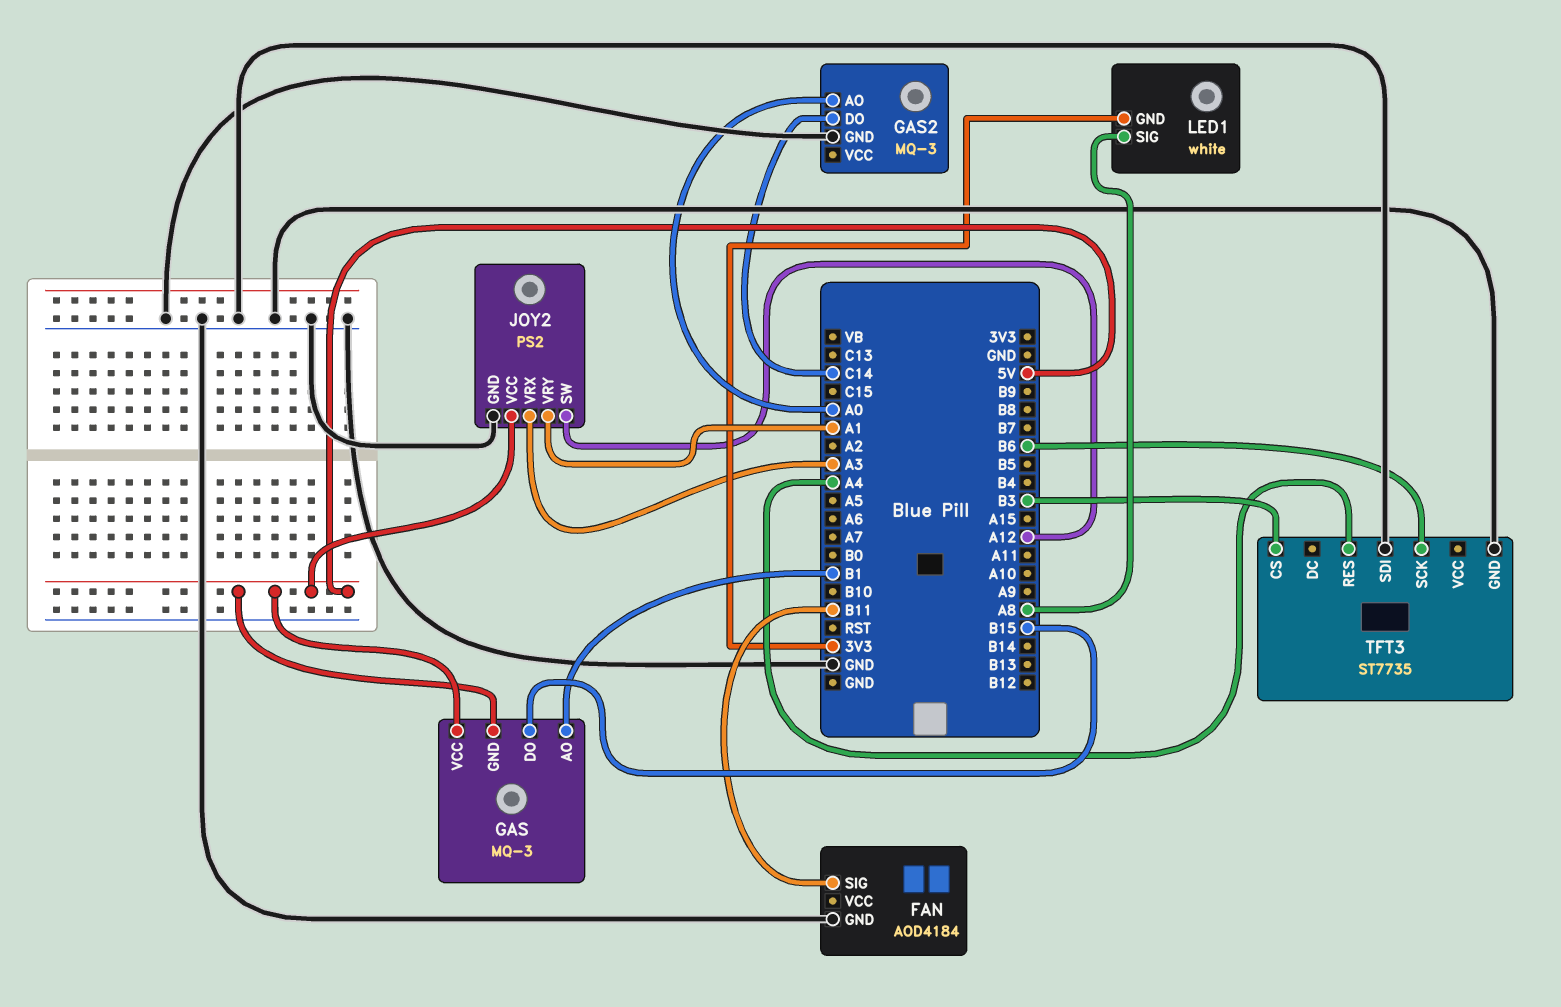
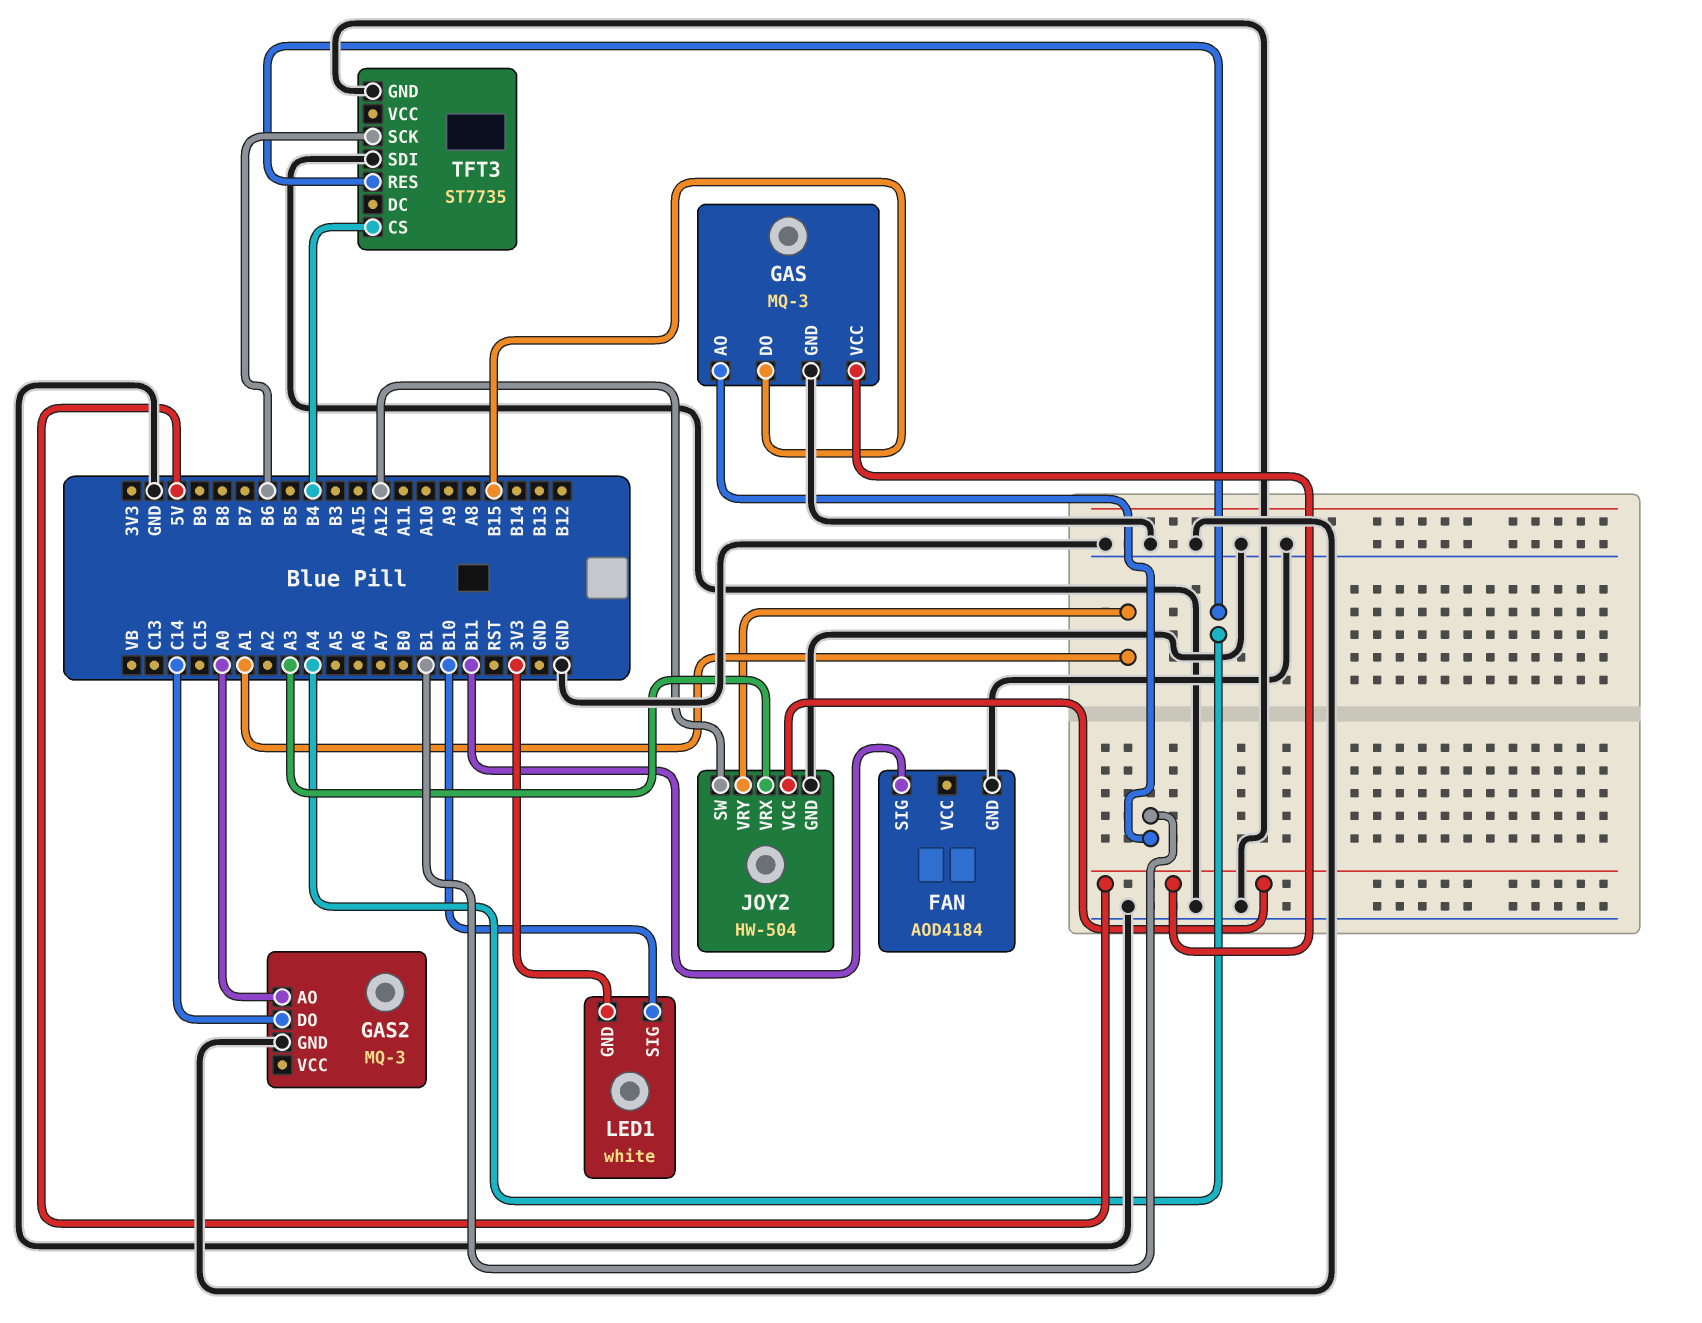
GAS pin GND: 5V -> GND
JOY2: PS2 -> HW-504
LED1 pin SIG: A8 -> B10
TFT3 pin CS: B3 -> B4

